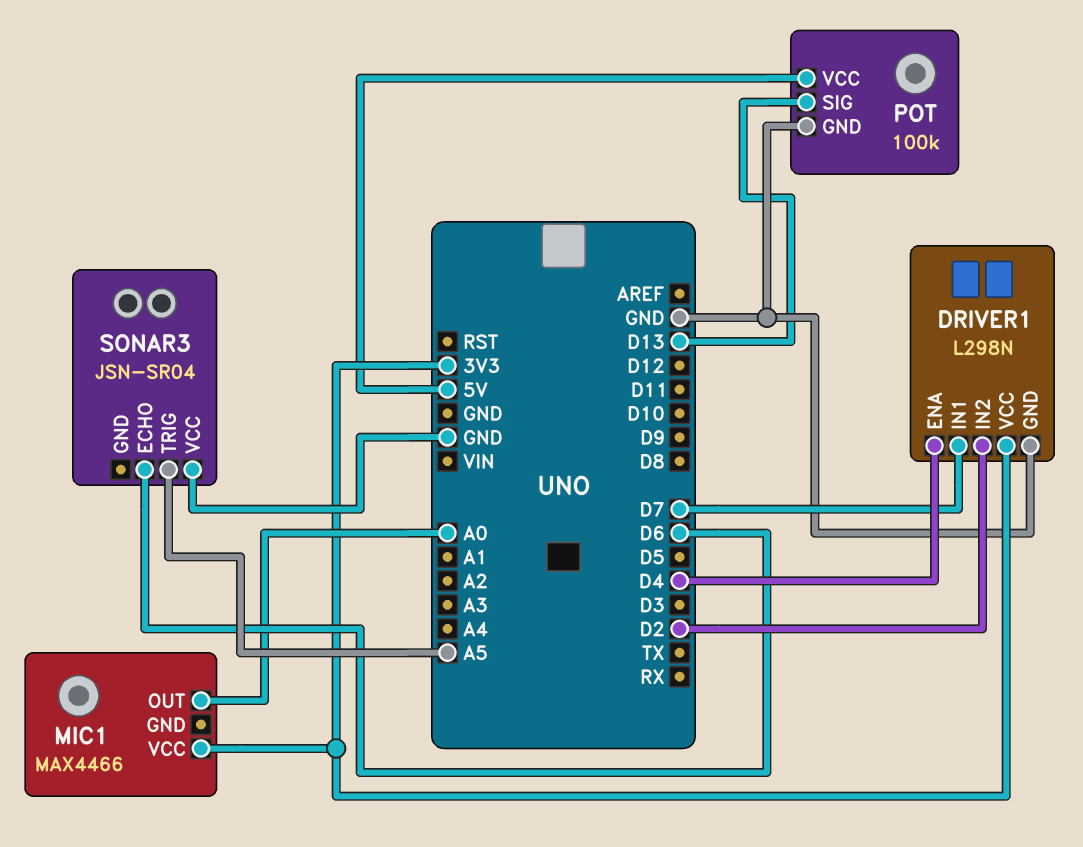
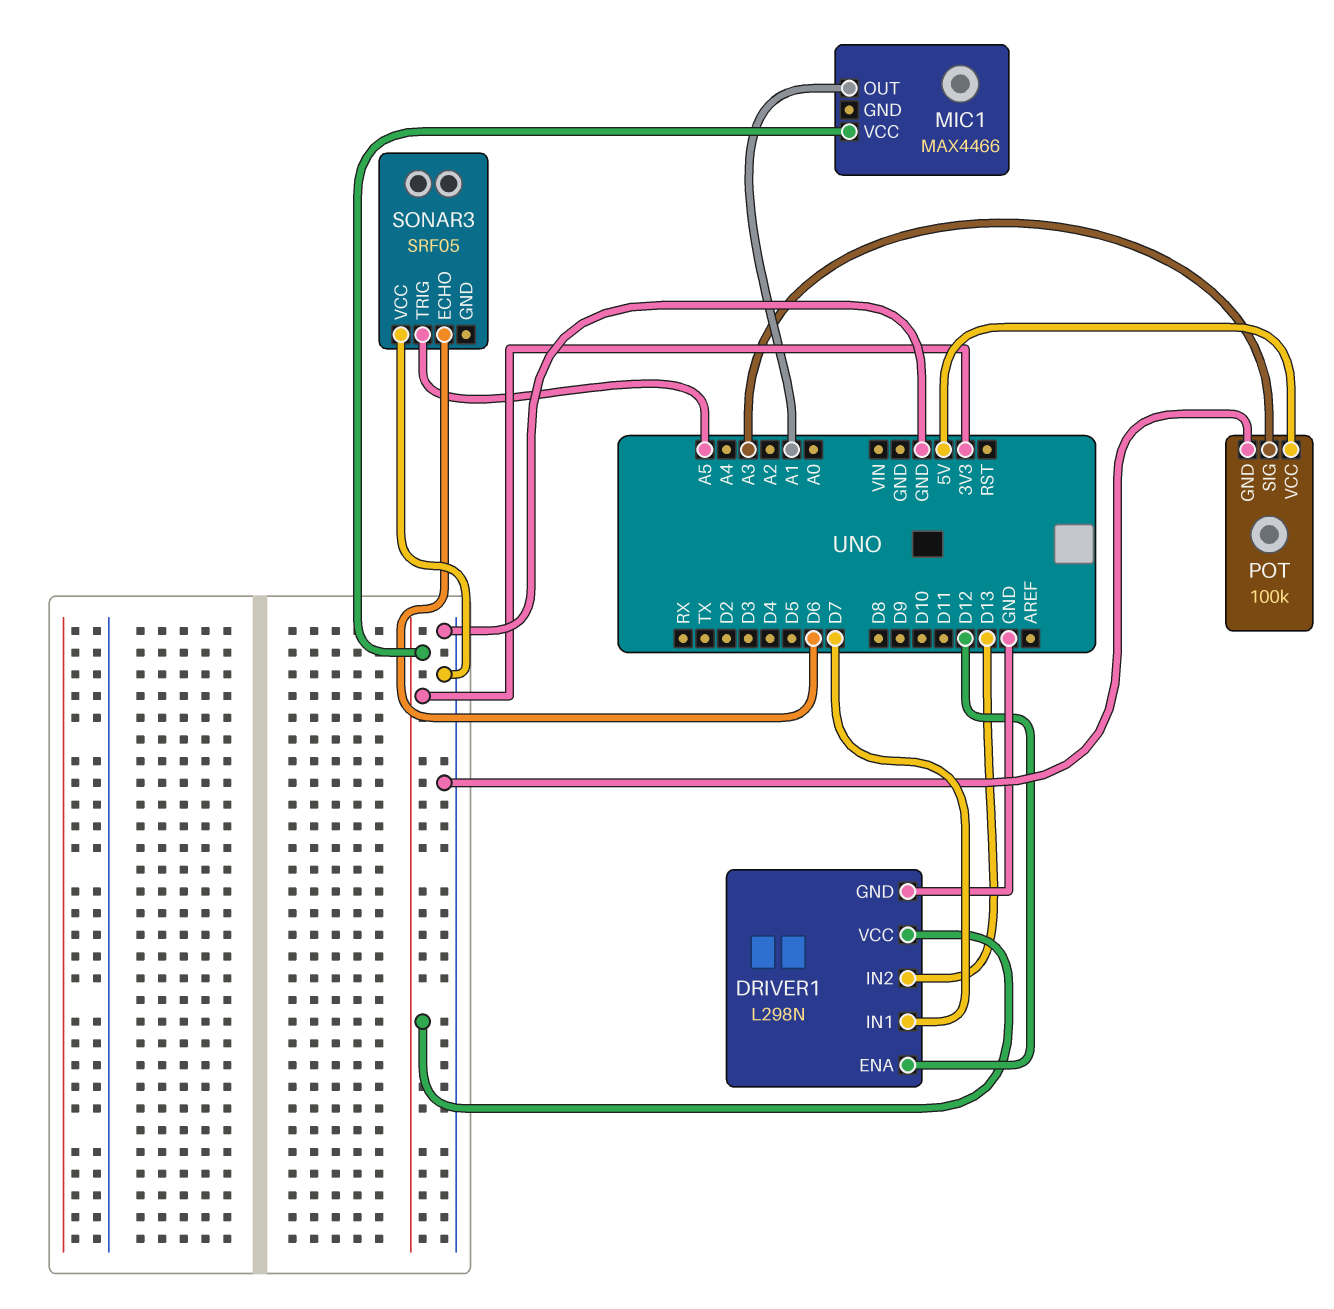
DRIVER1 pin ENA: D4 -> D12
DRIVER1 pin IN2: D2 -> D13
MIC1 pin OUT: A0 -> A1
POT pin SIG: D13 -> A3
SONAR3: JSN-SR04 -> SRF05

